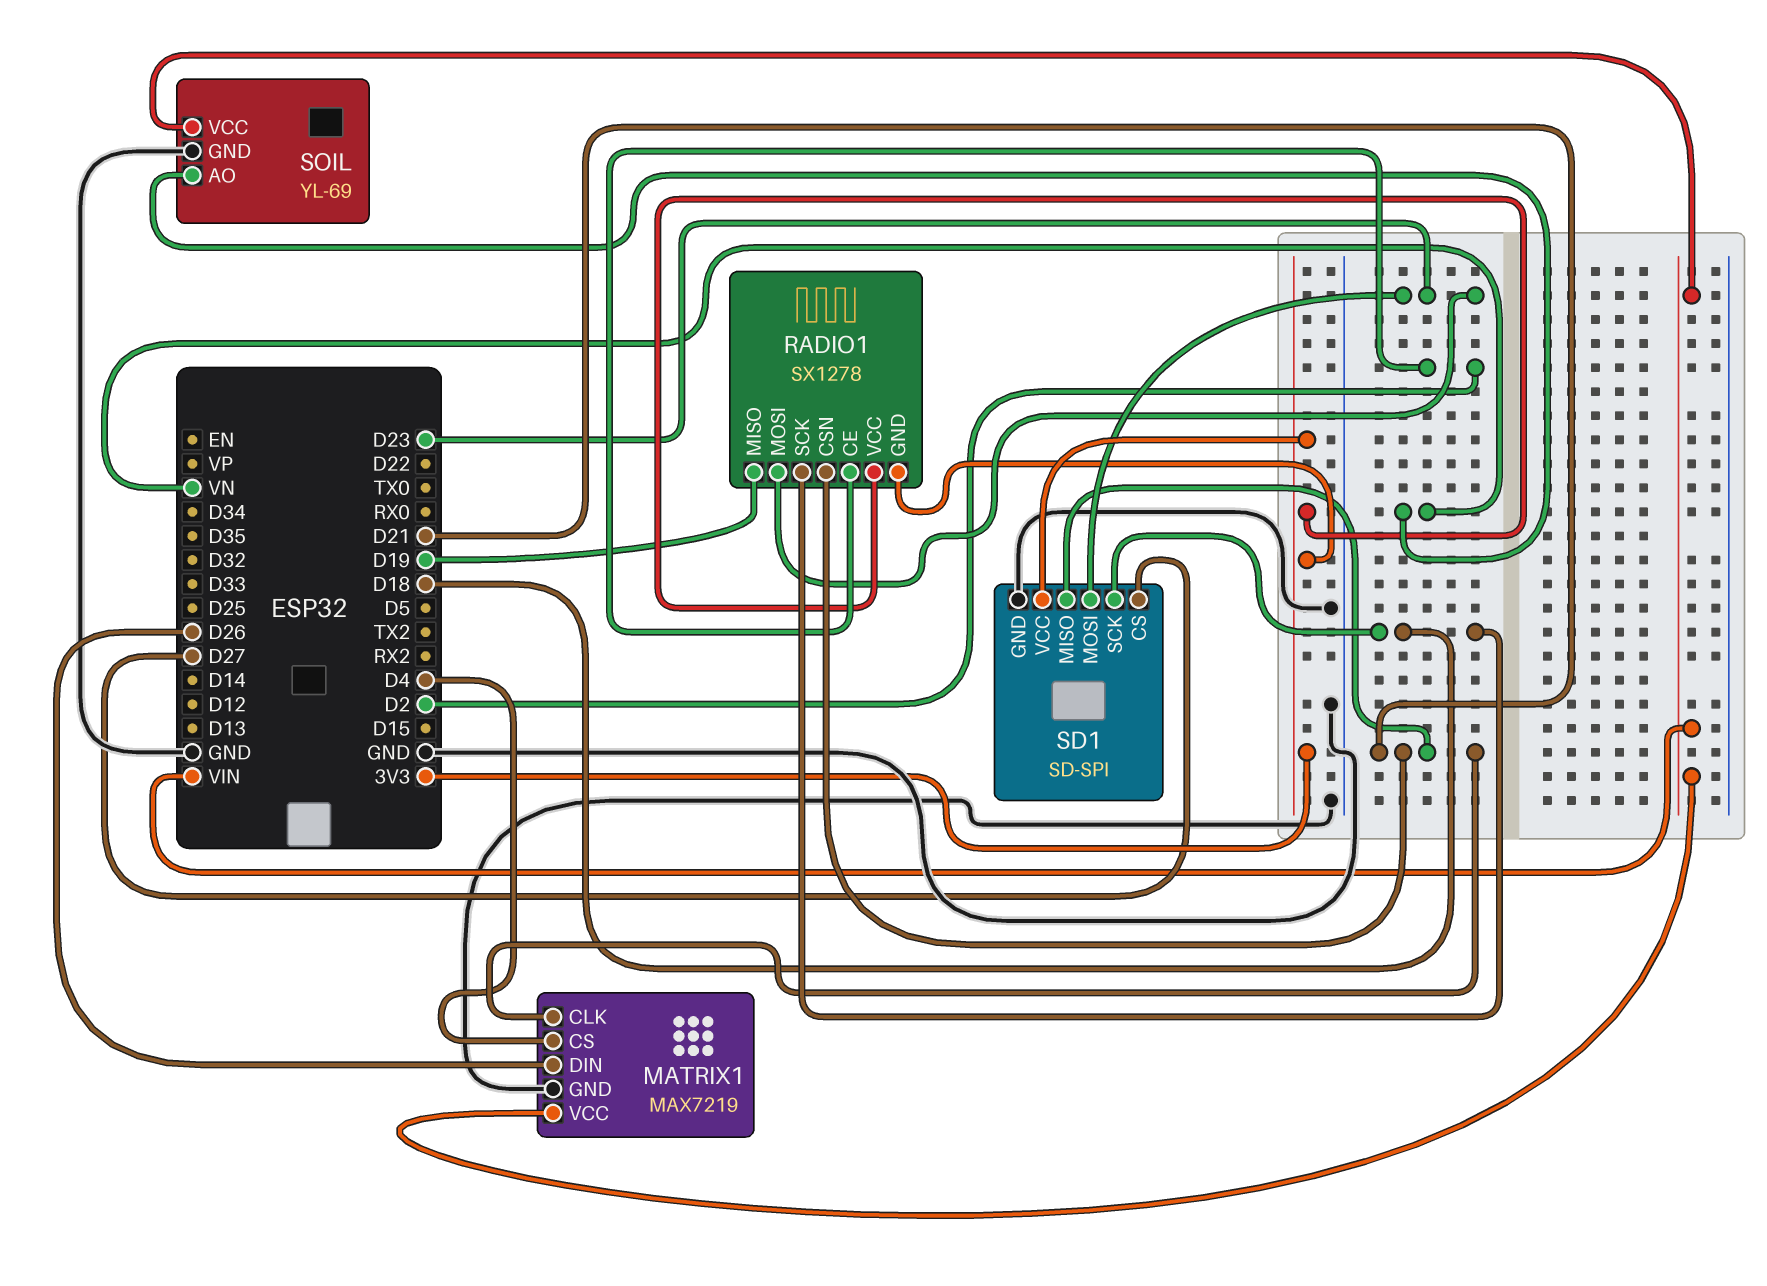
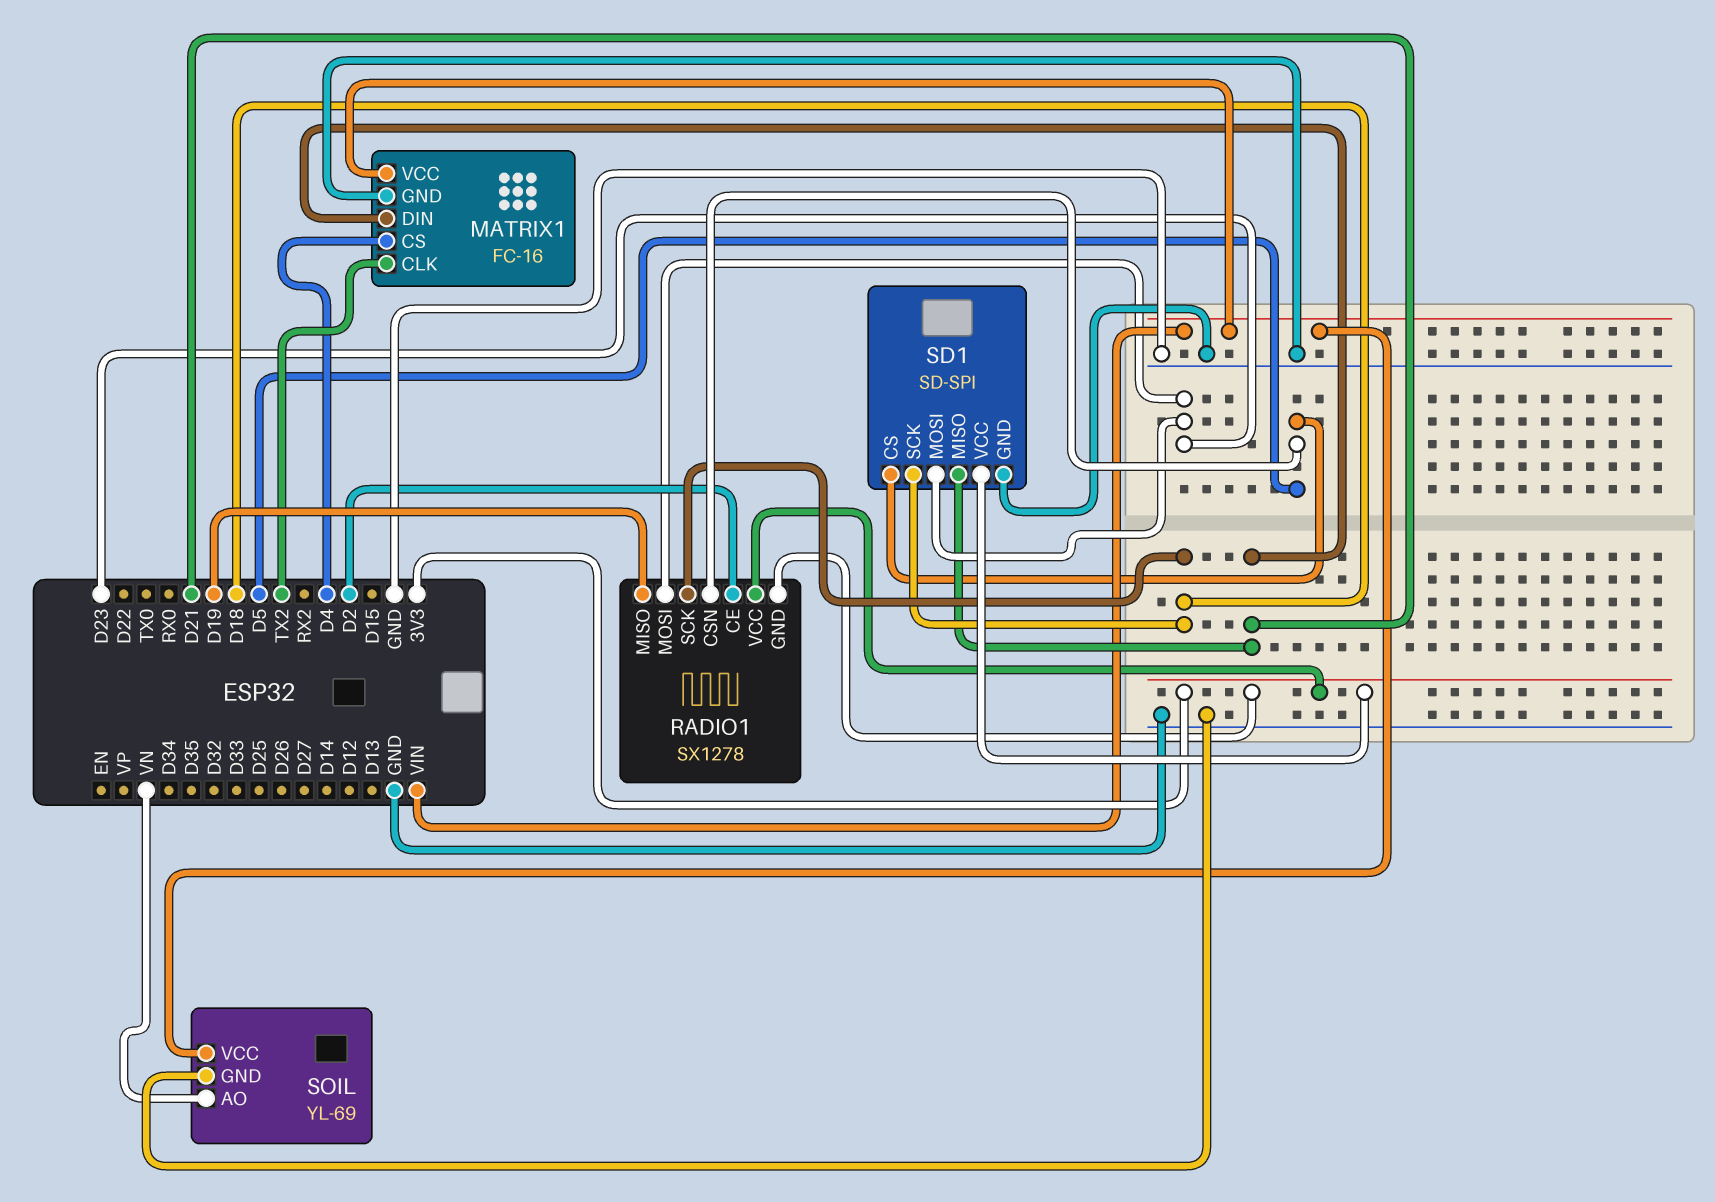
MATRIX1: MAX7219 -> FC-16
MATRIX1 pin CLK: D21 -> TX2
MATRIX1 pin DIN: D26 -> D21
RADIO1 pin CSN: D21 -> D5
SD1 pin CS: D27 -> D5

